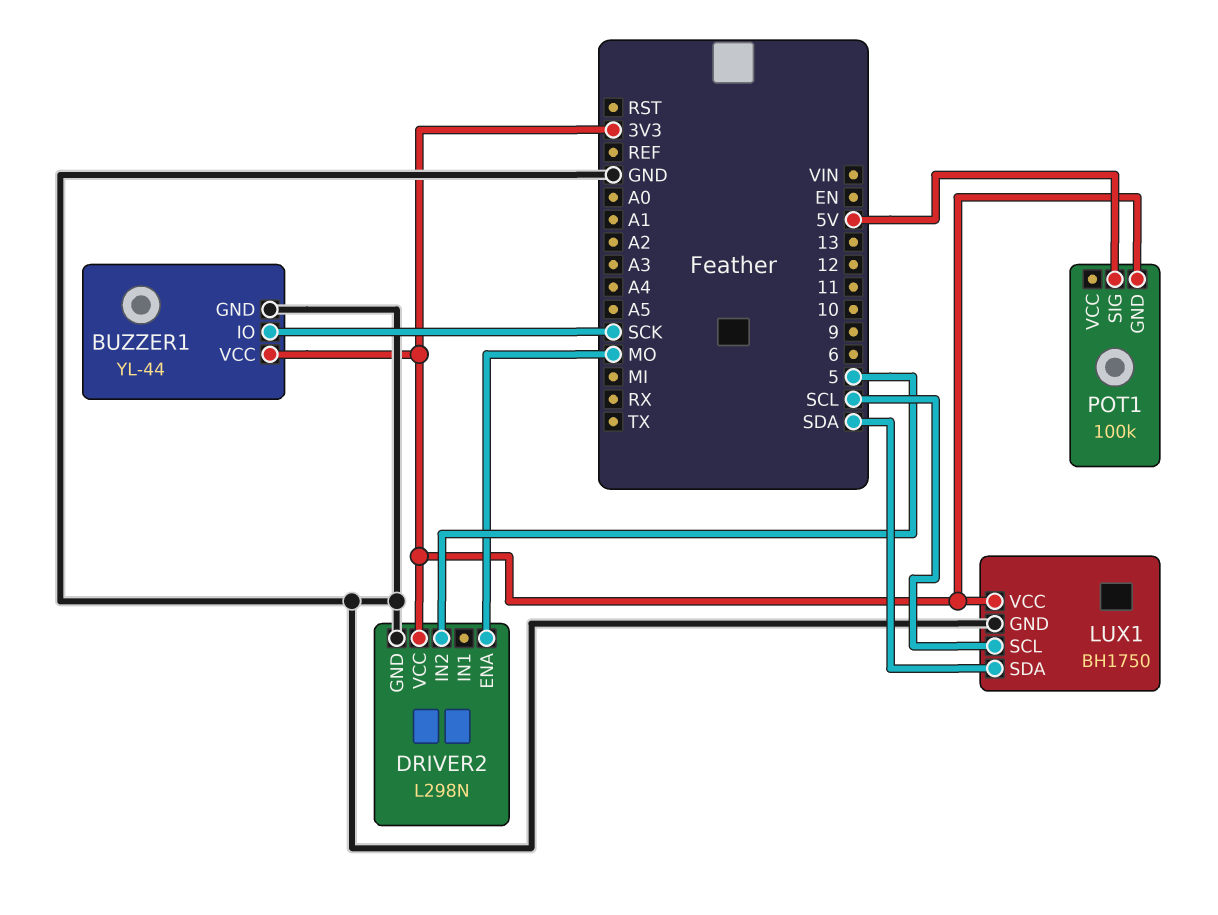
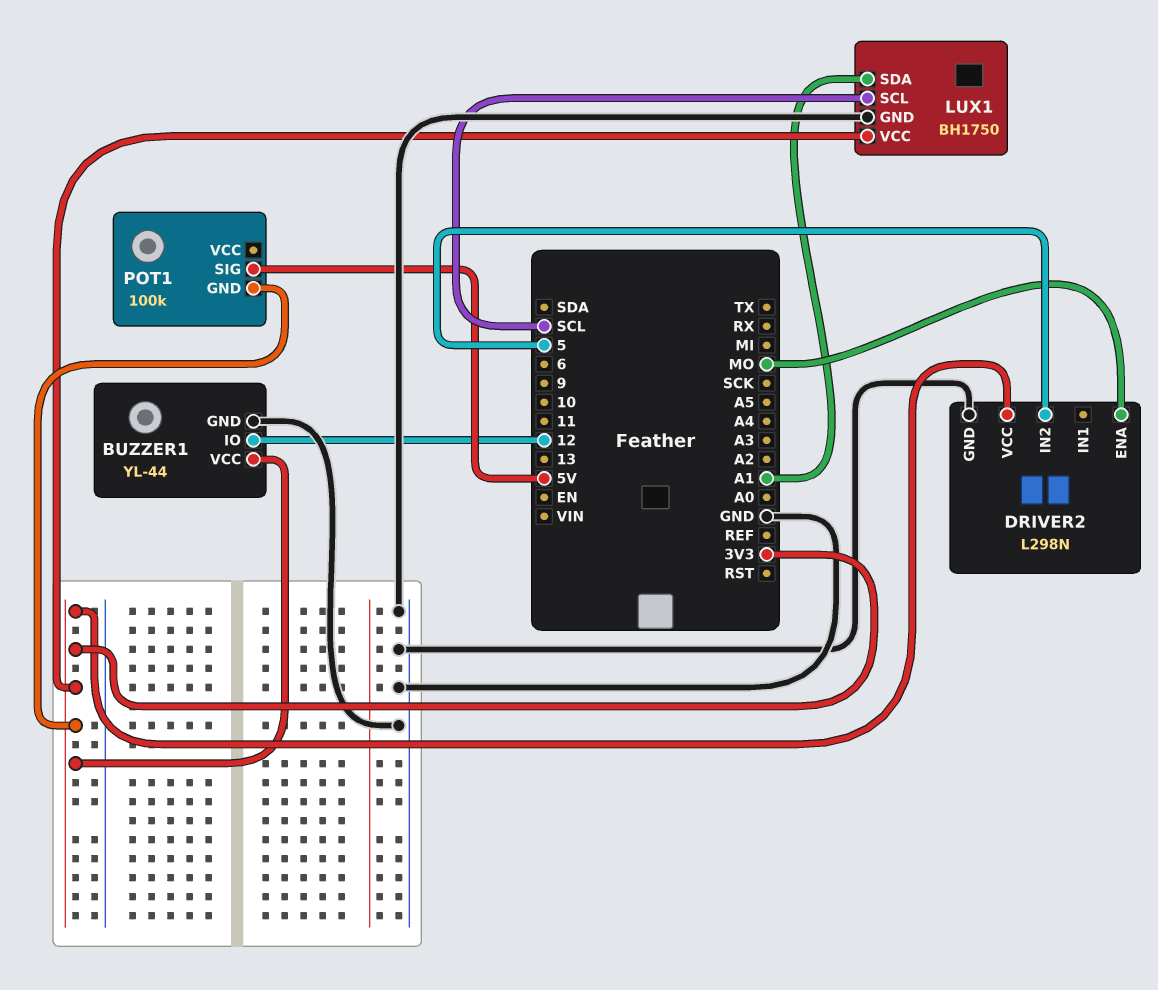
BUZZER1 pin IO: SCK -> 12
LUX1 pin SDA: SDA -> A1

